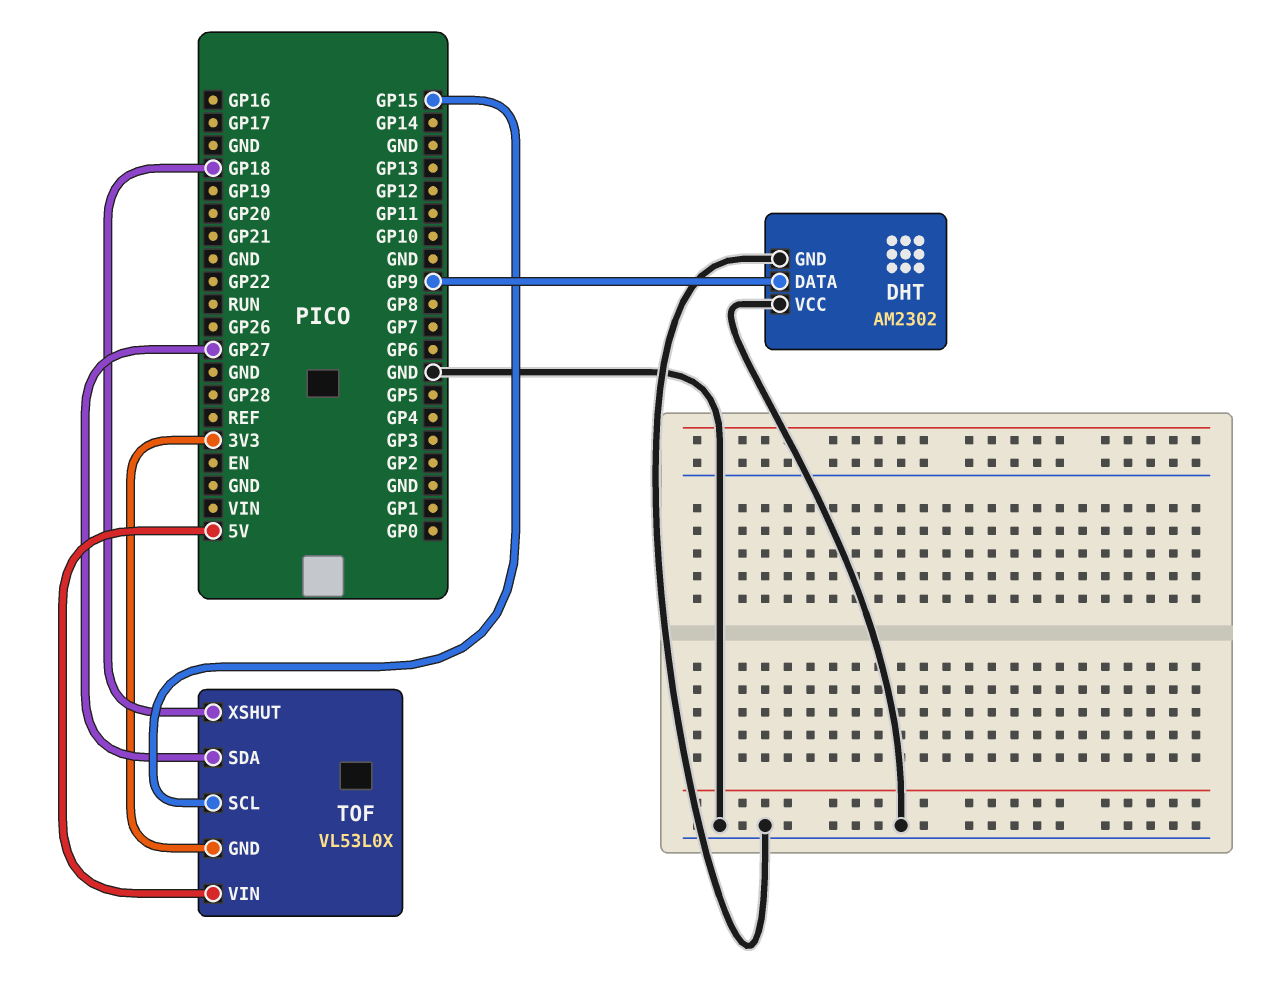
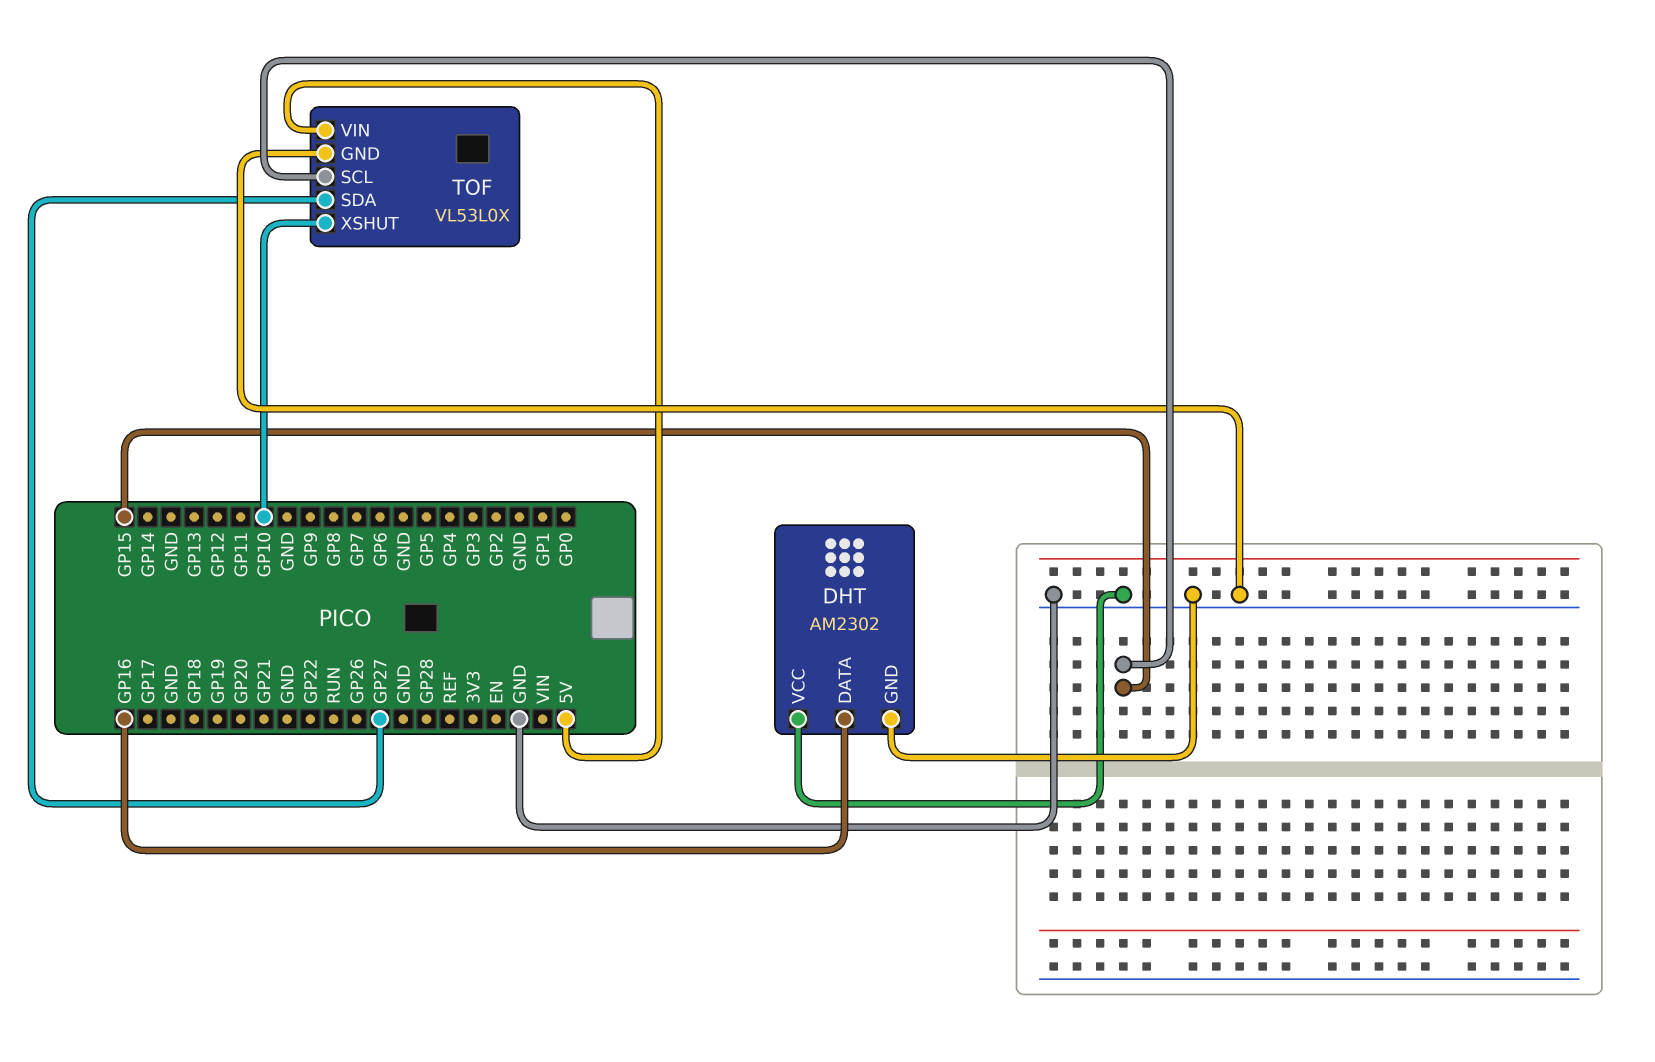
DHT pin DATA: GP9 -> GP16
TOF pin GND: 3V3 -> GND
TOF pin XSHUT: GP18 -> GP10

